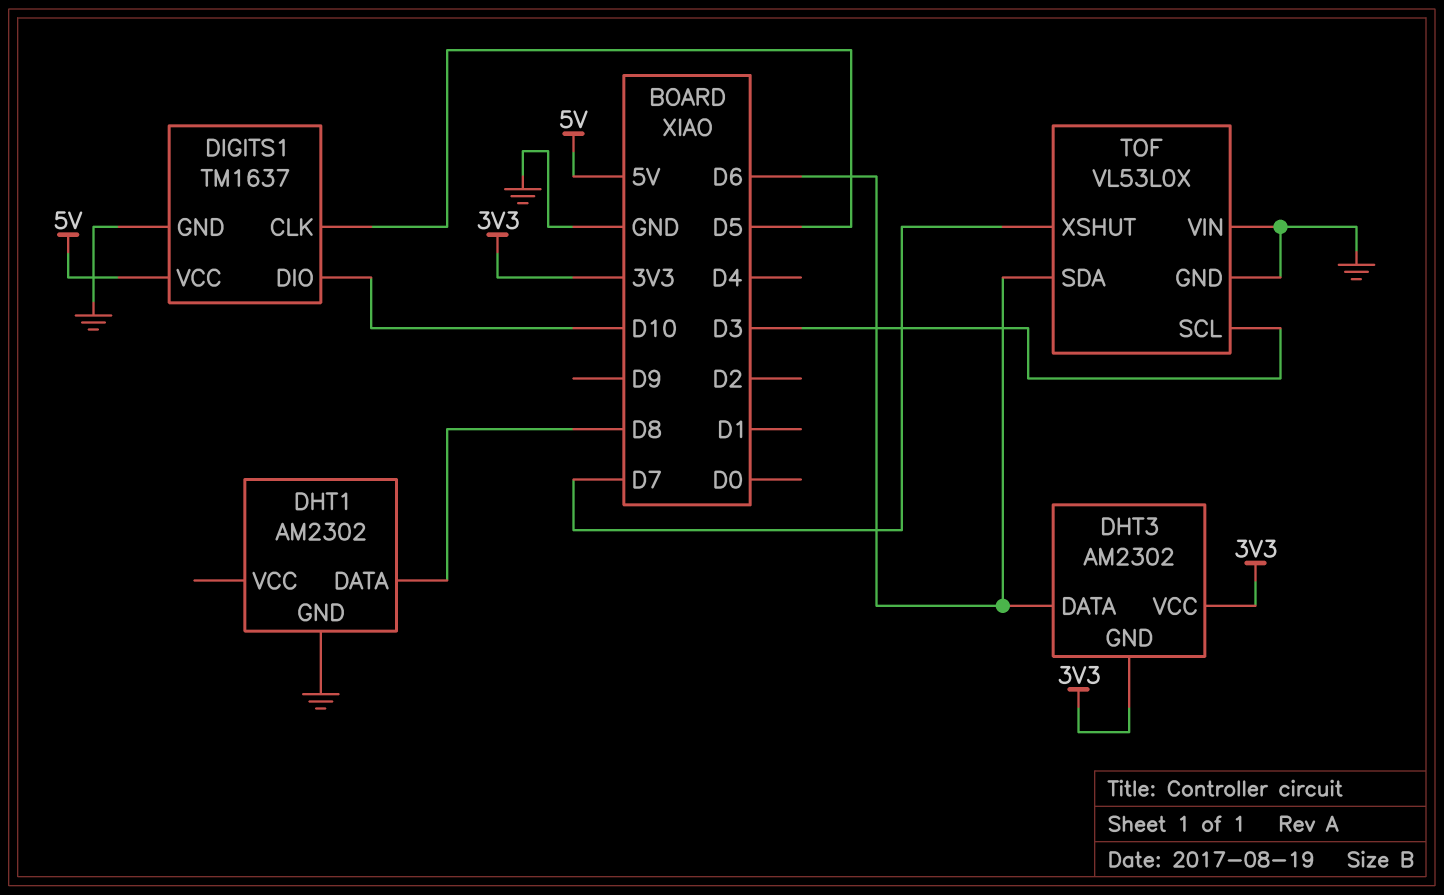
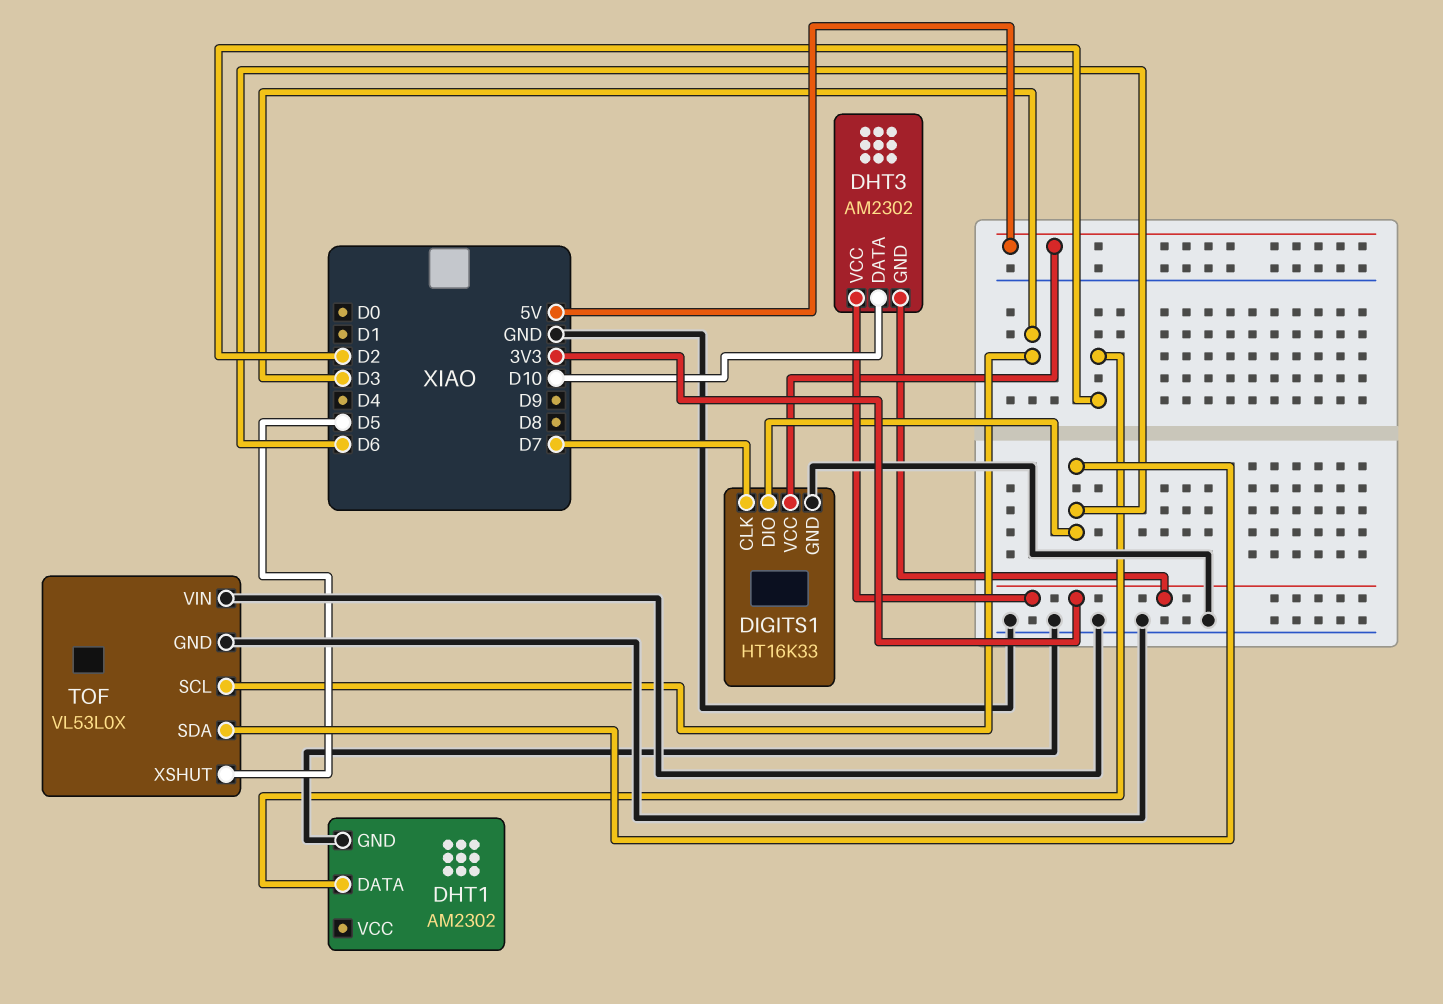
DHT1 pin DATA: D8 -> D2
DHT3 pin DATA: D6 -> D10
DIGITS1: TM1637 -> HT16K33
DIGITS1 pin CLK: D5 -> D7
DIGITS1 pin DIO: D10 -> D6
TOF pin XSHUT: D7 -> D5

